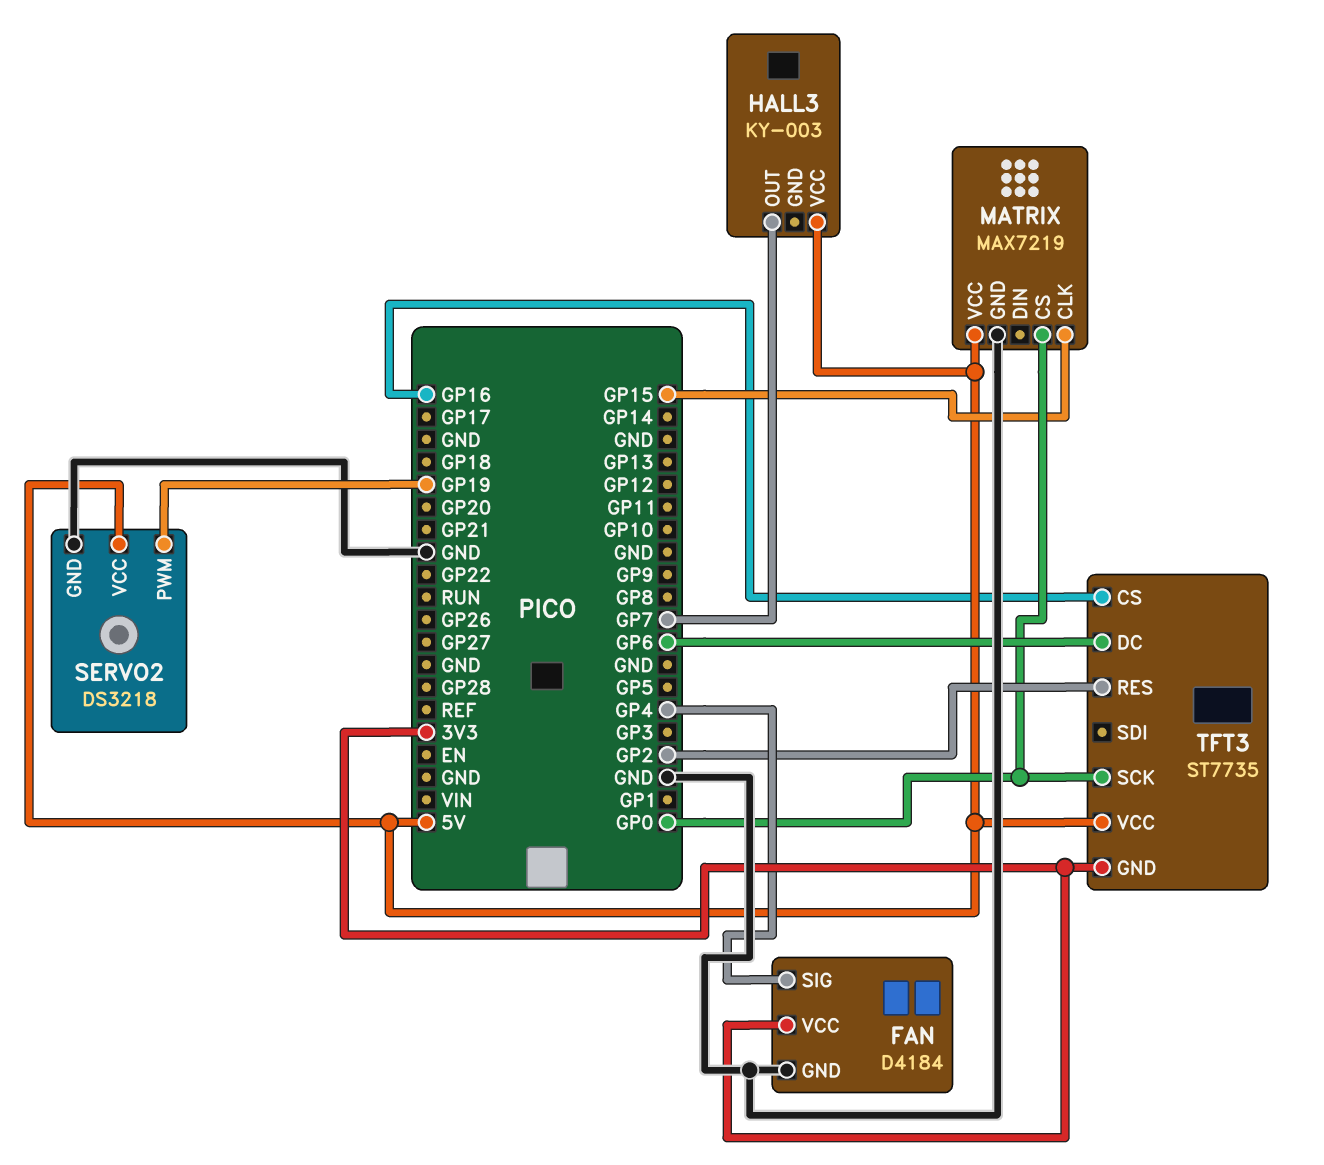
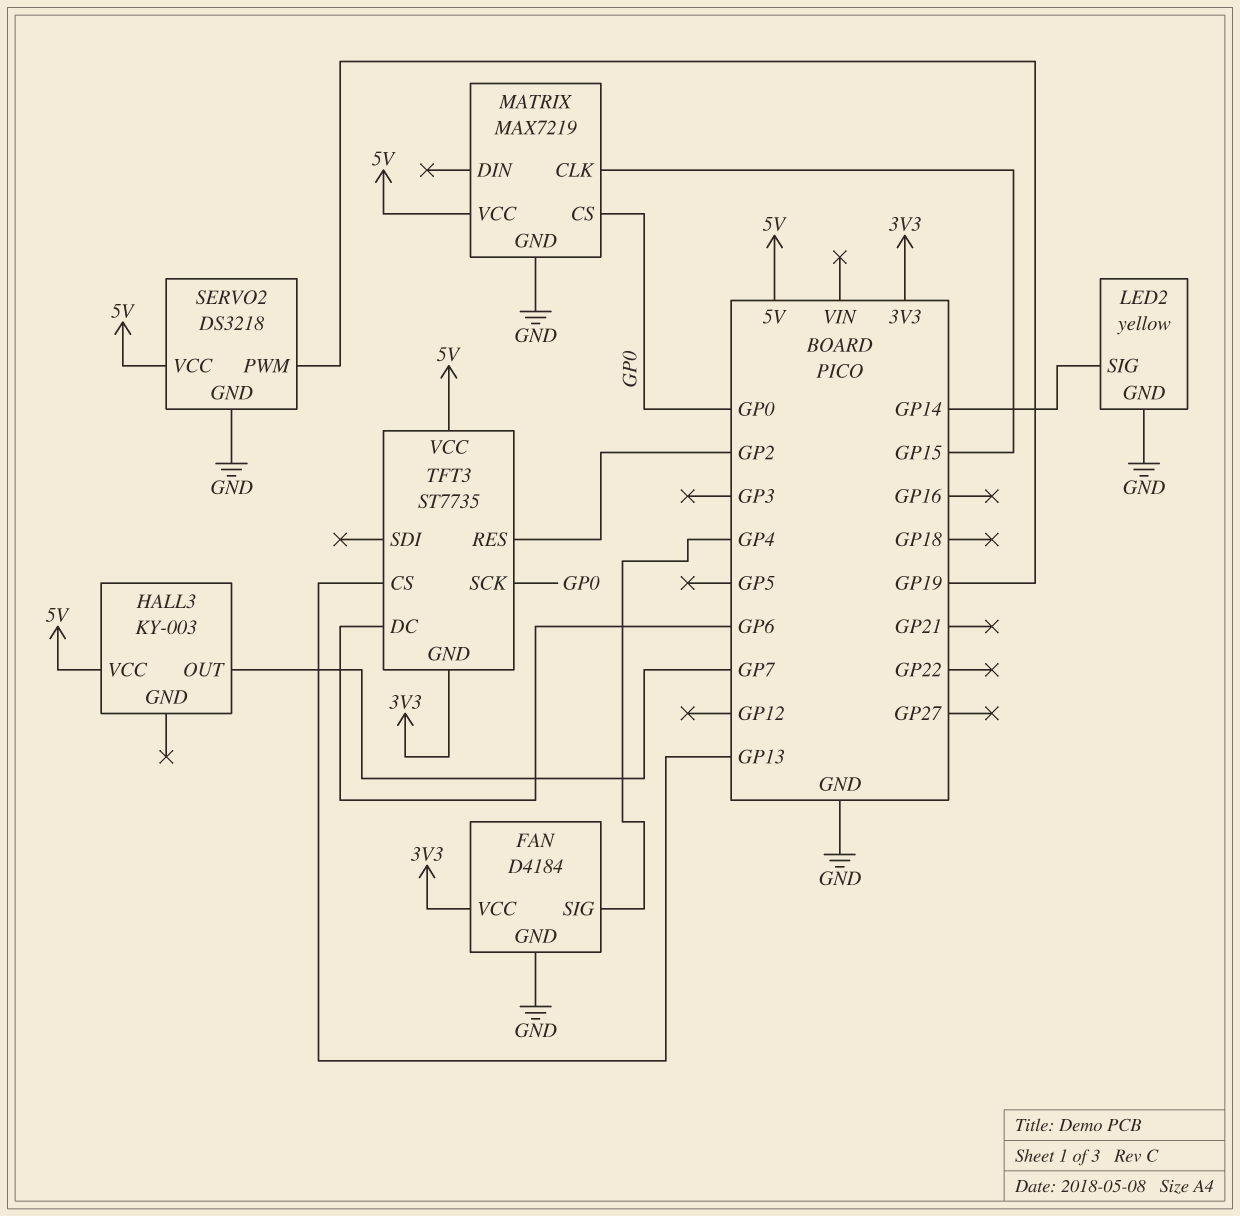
LED2: none -> yellow
LED2 pin GND: none -> GND
LED2 pin SIG: none -> GP14
TFT3 pin CS: GP16 -> GP13

